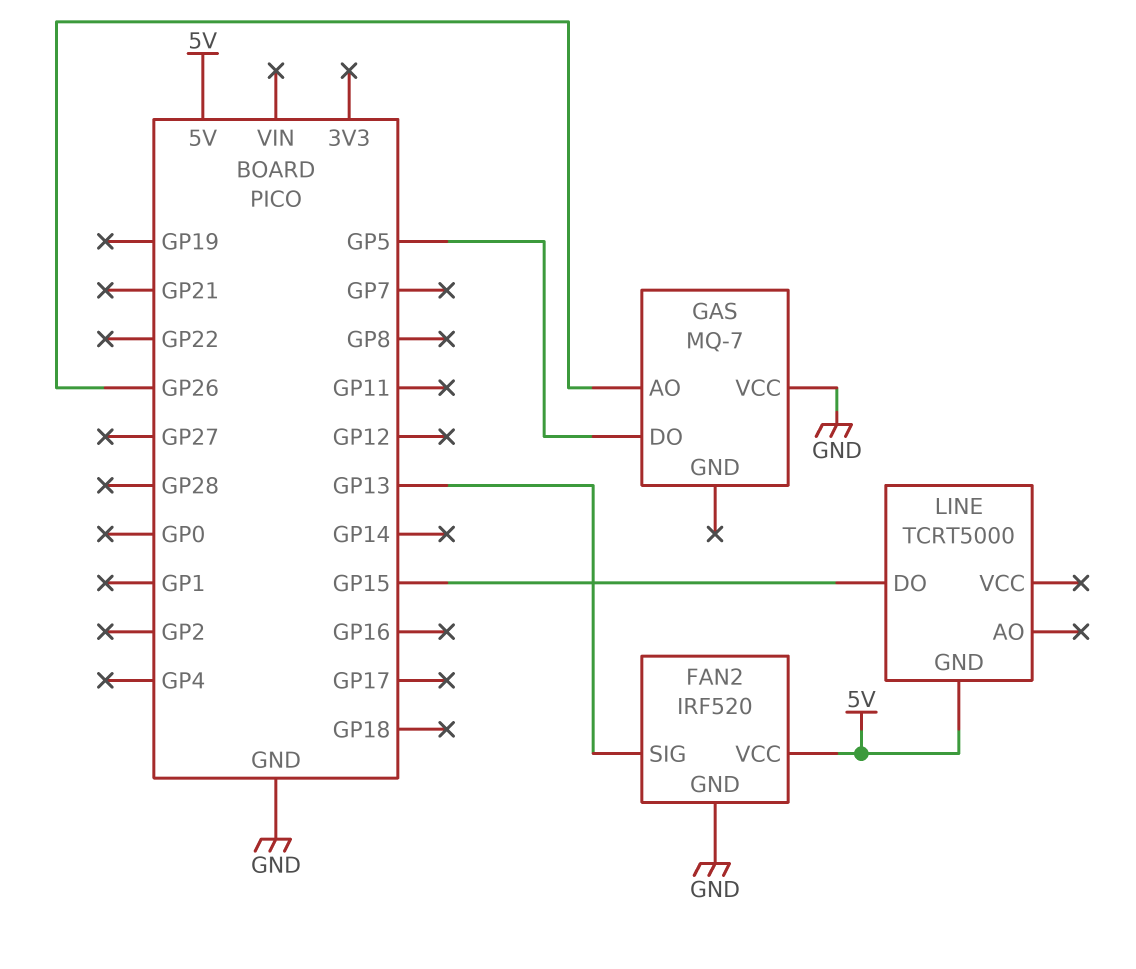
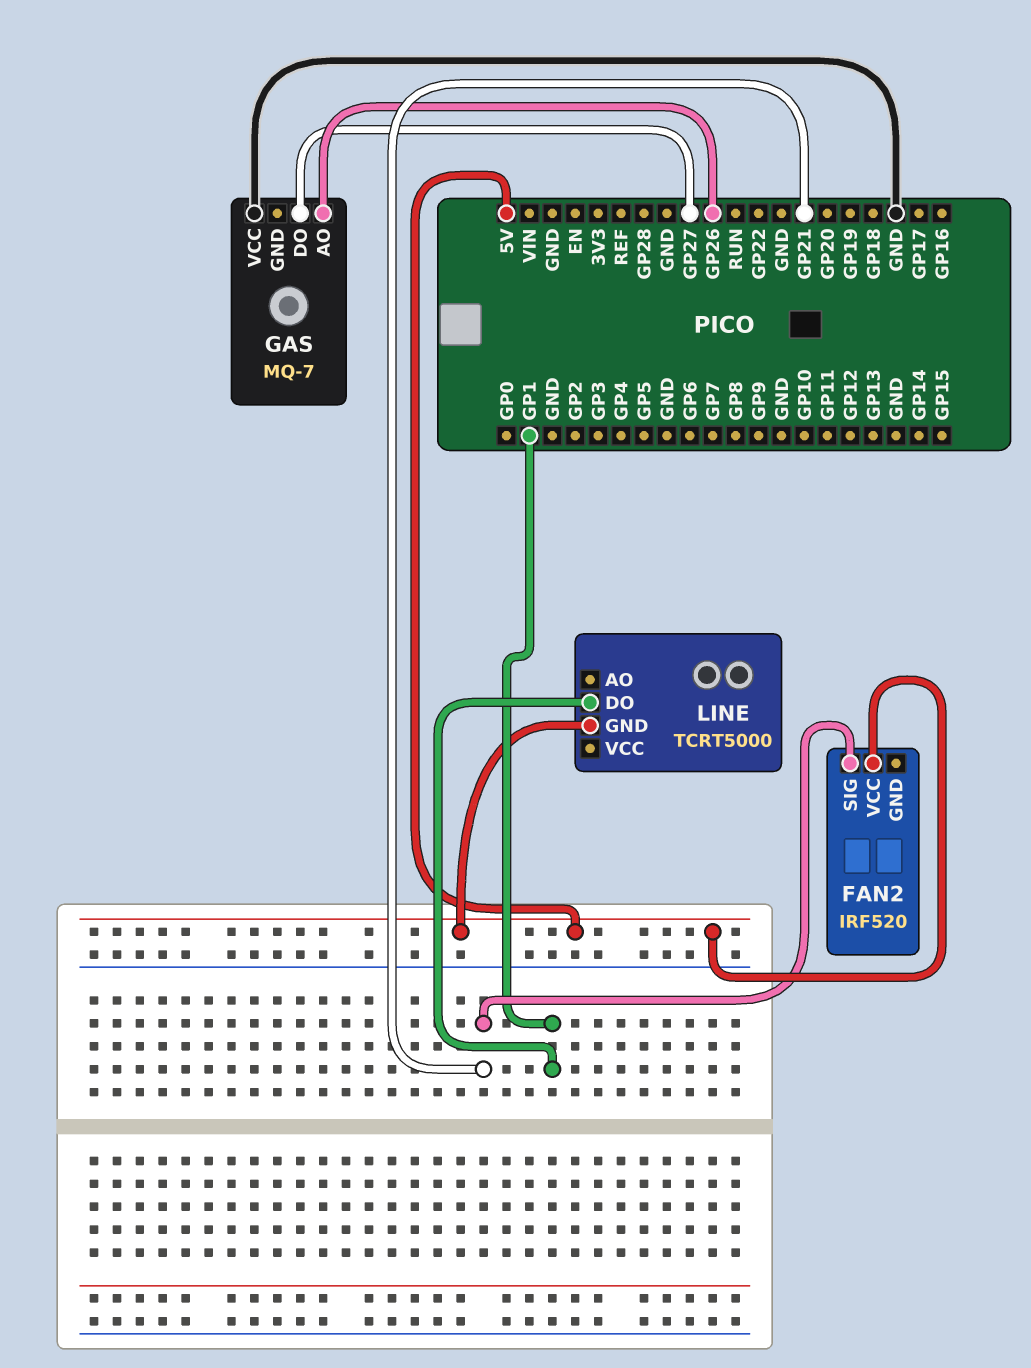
FAN2 pin GND: GND -> none
FAN2 pin SIG: GP13 -> GP21
GAS pin DO: GP5 -> GP27
LINE pin DO: GP15 -> GP1

